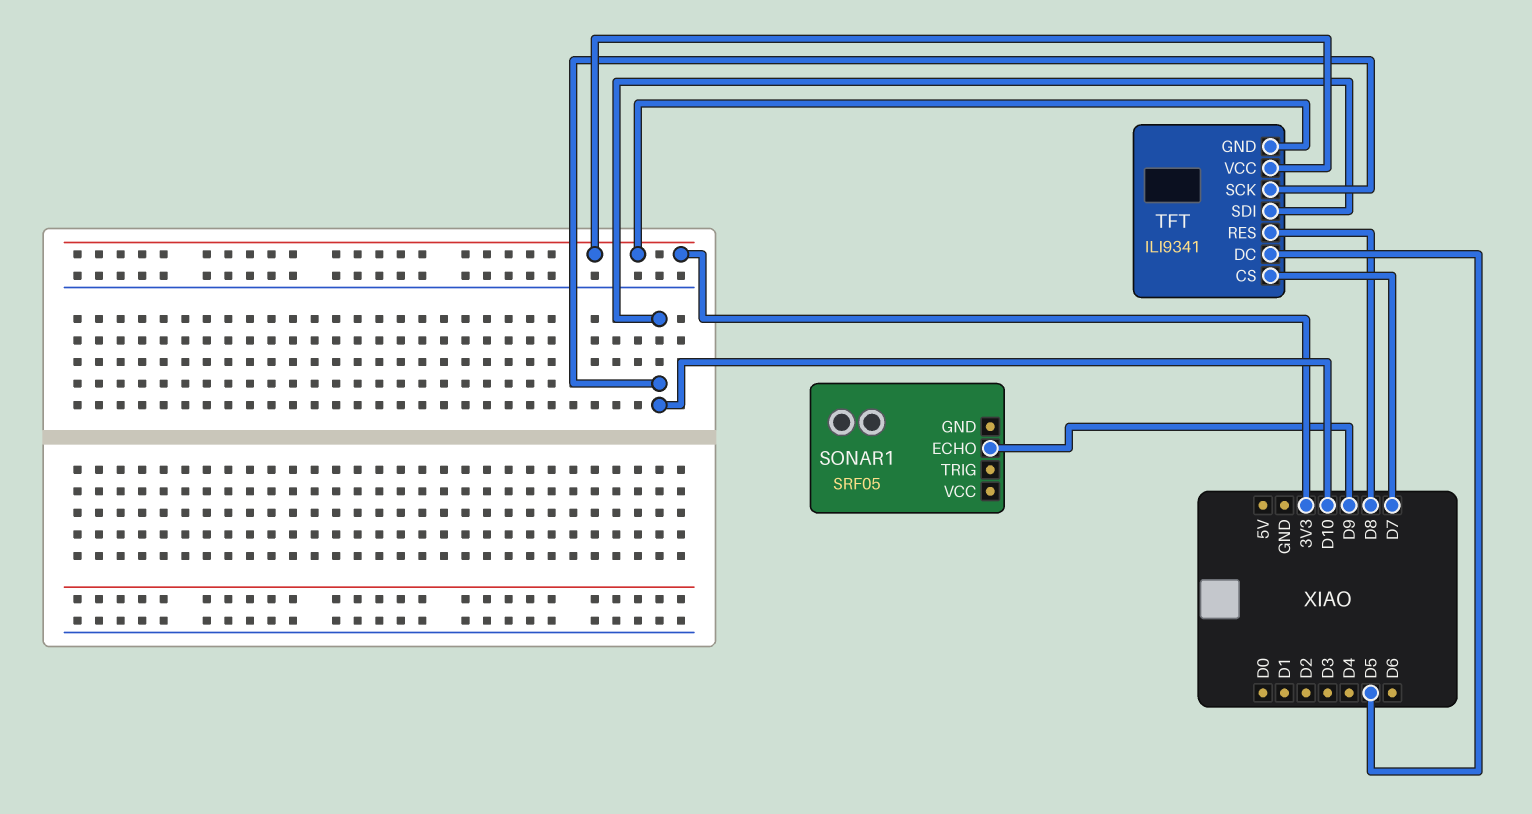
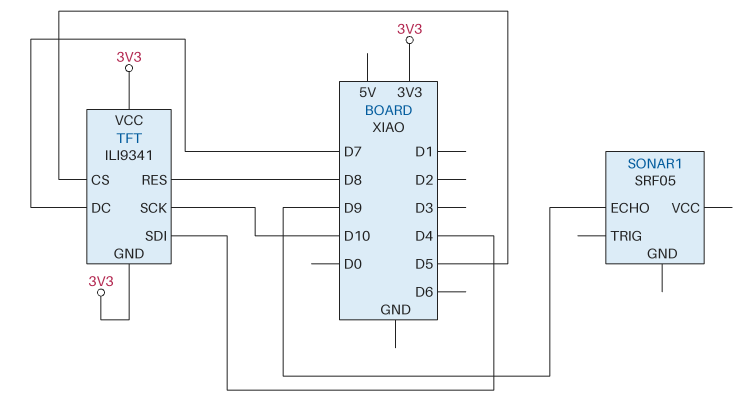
TFT pin CS: D7 -> D5
TFT pin DC: D5 -> D7
TFT pin SDI: D10 -> D4

